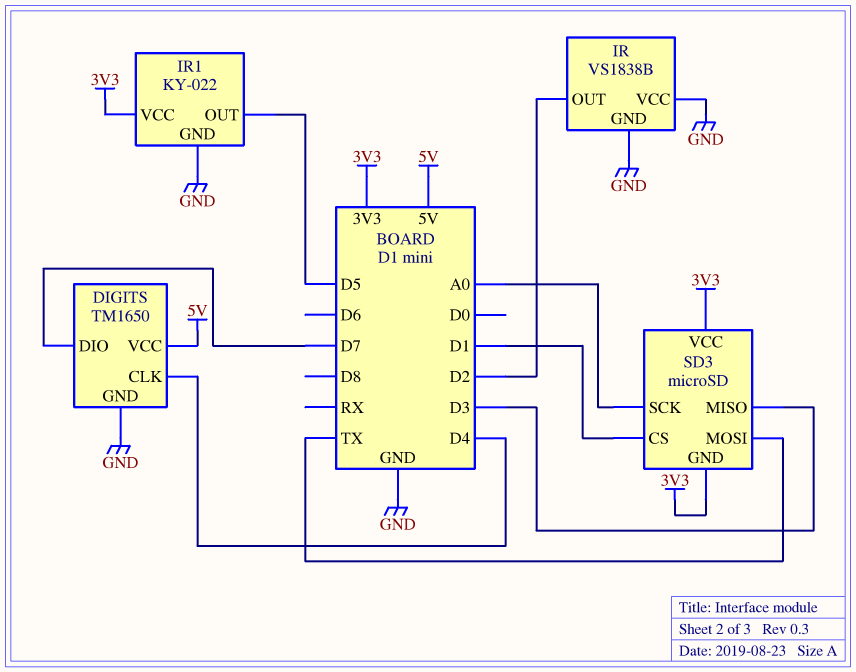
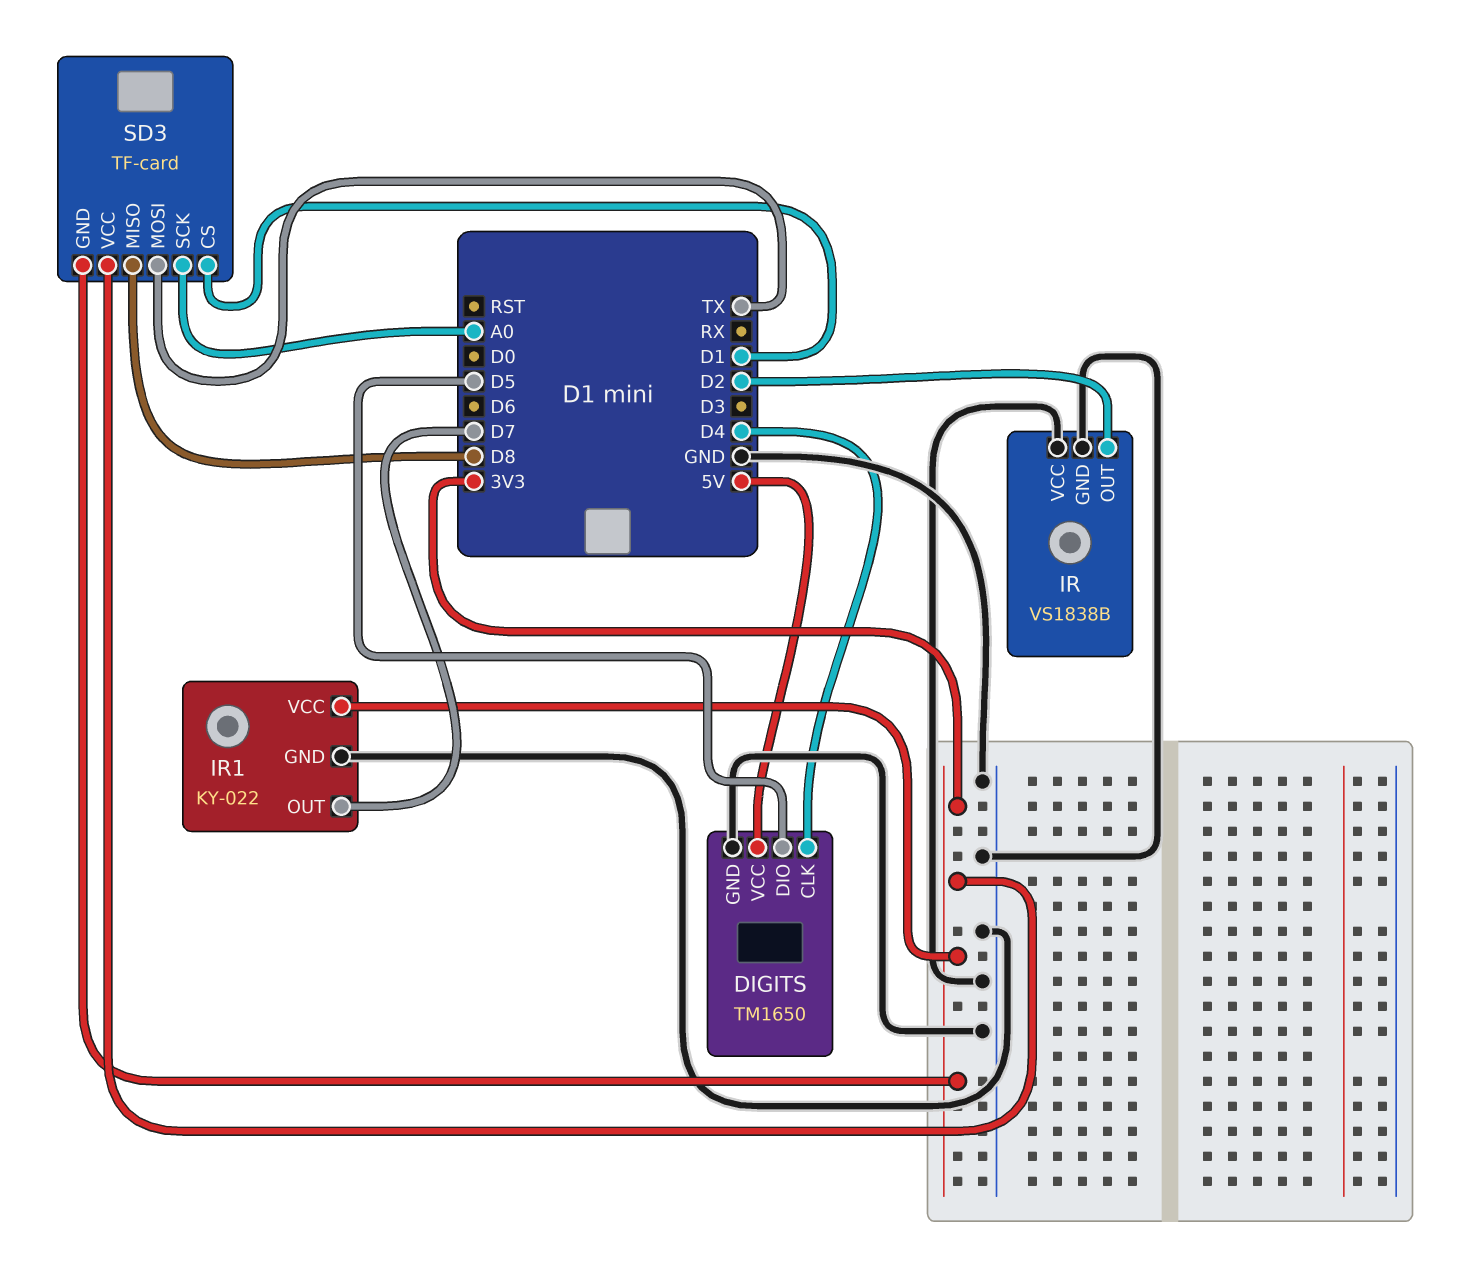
DIGITS pin DIO: D7 -> D5
IR1 pin OUT: D5 -> D7
SD3: microSD -> TF-card
SD3 pin MISO: D3 -> D8

